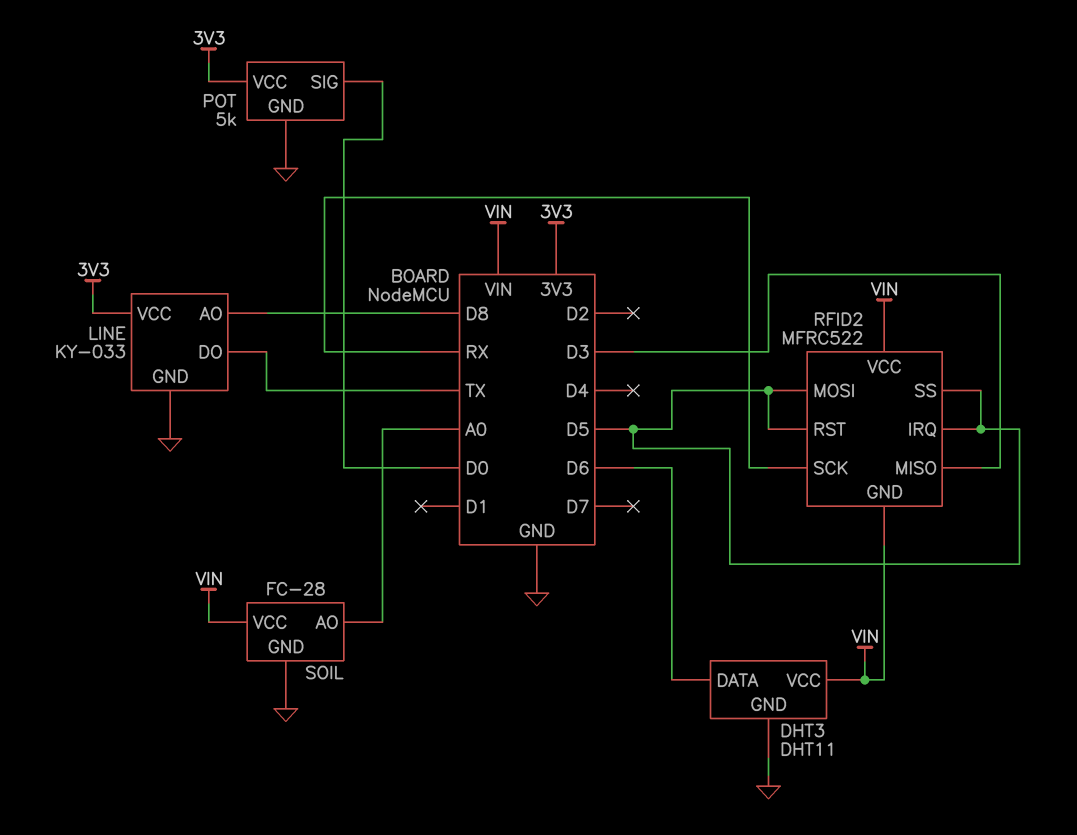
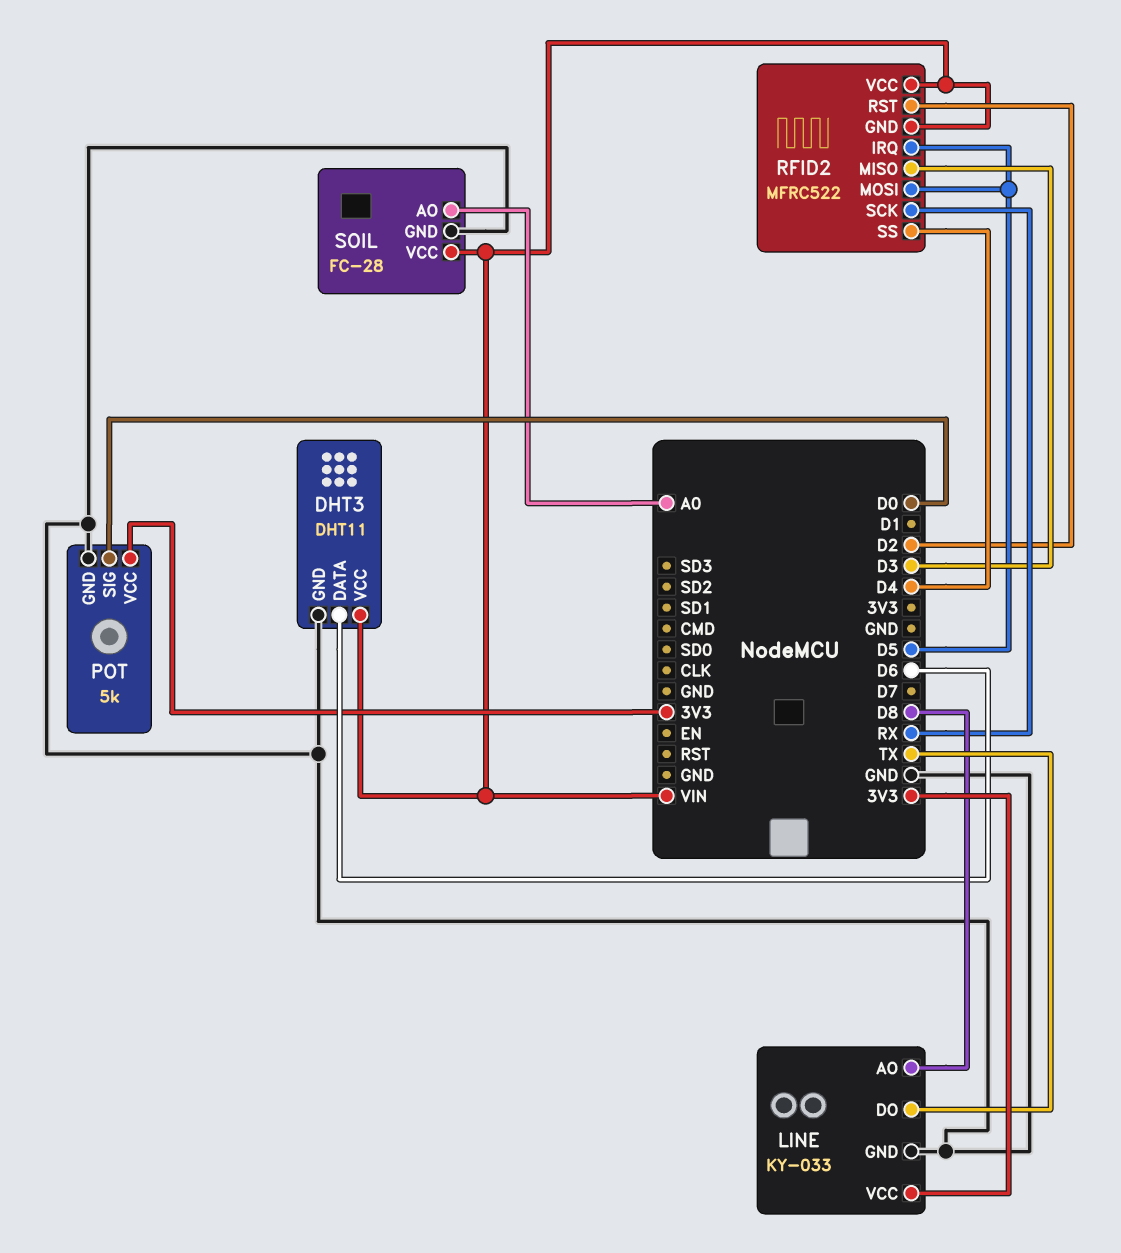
RFID2 pin RST: D5 -> D2
RFID2 pin SS: D5 -> D4

